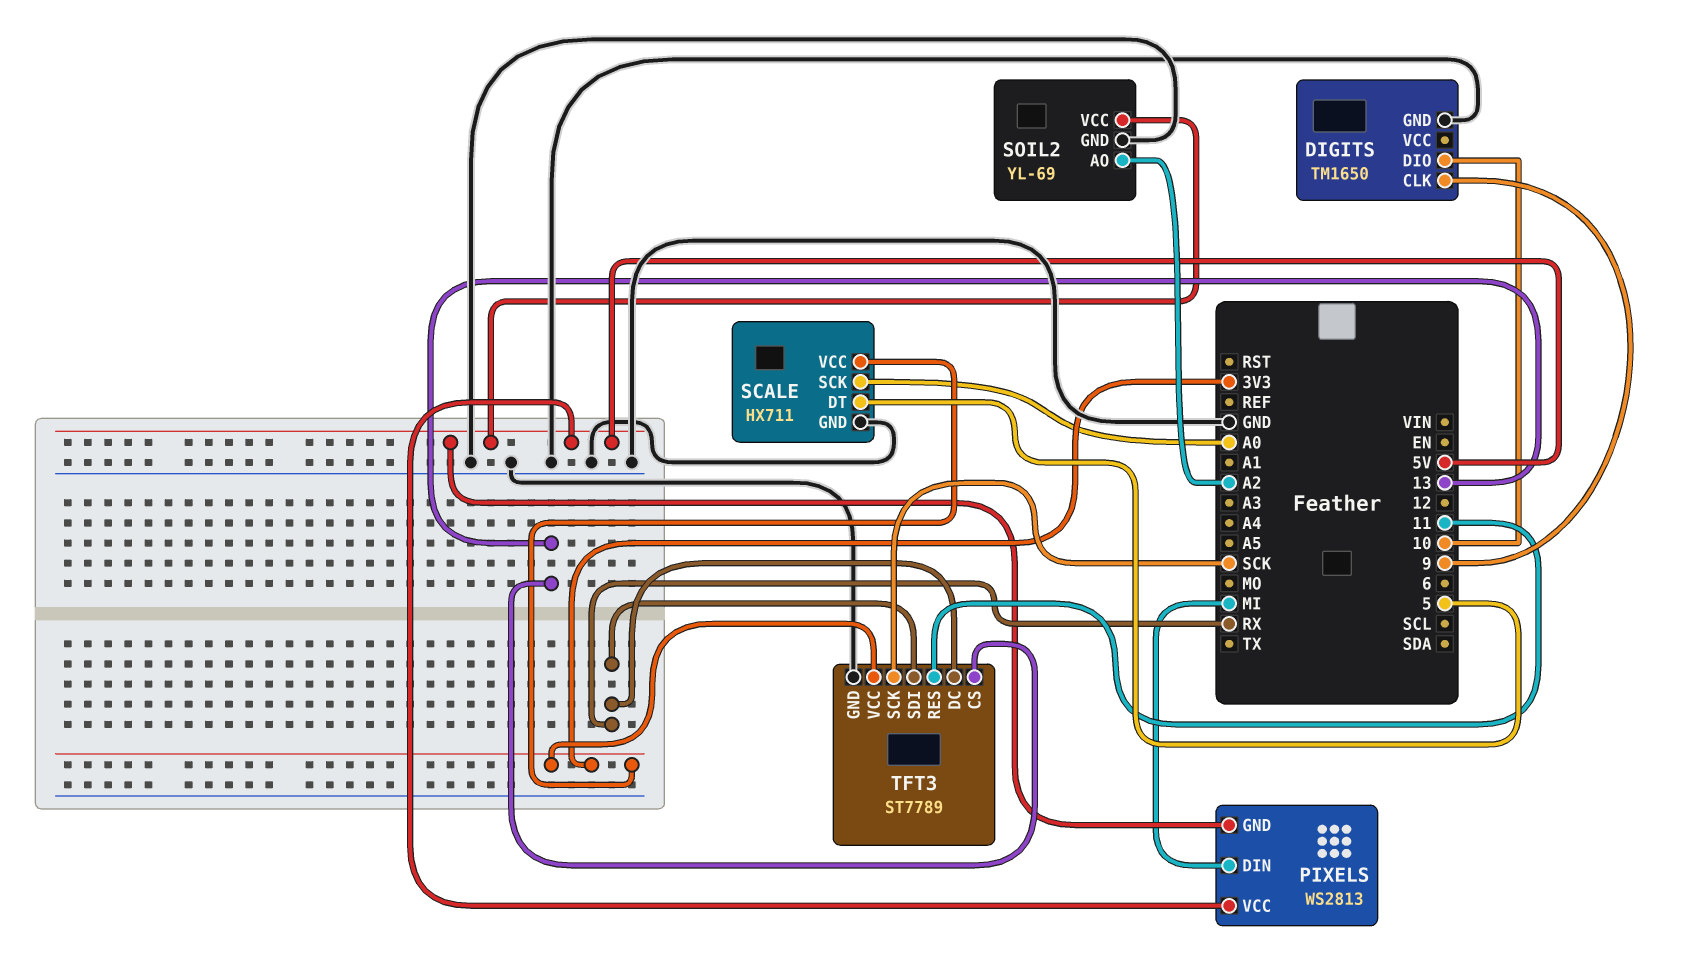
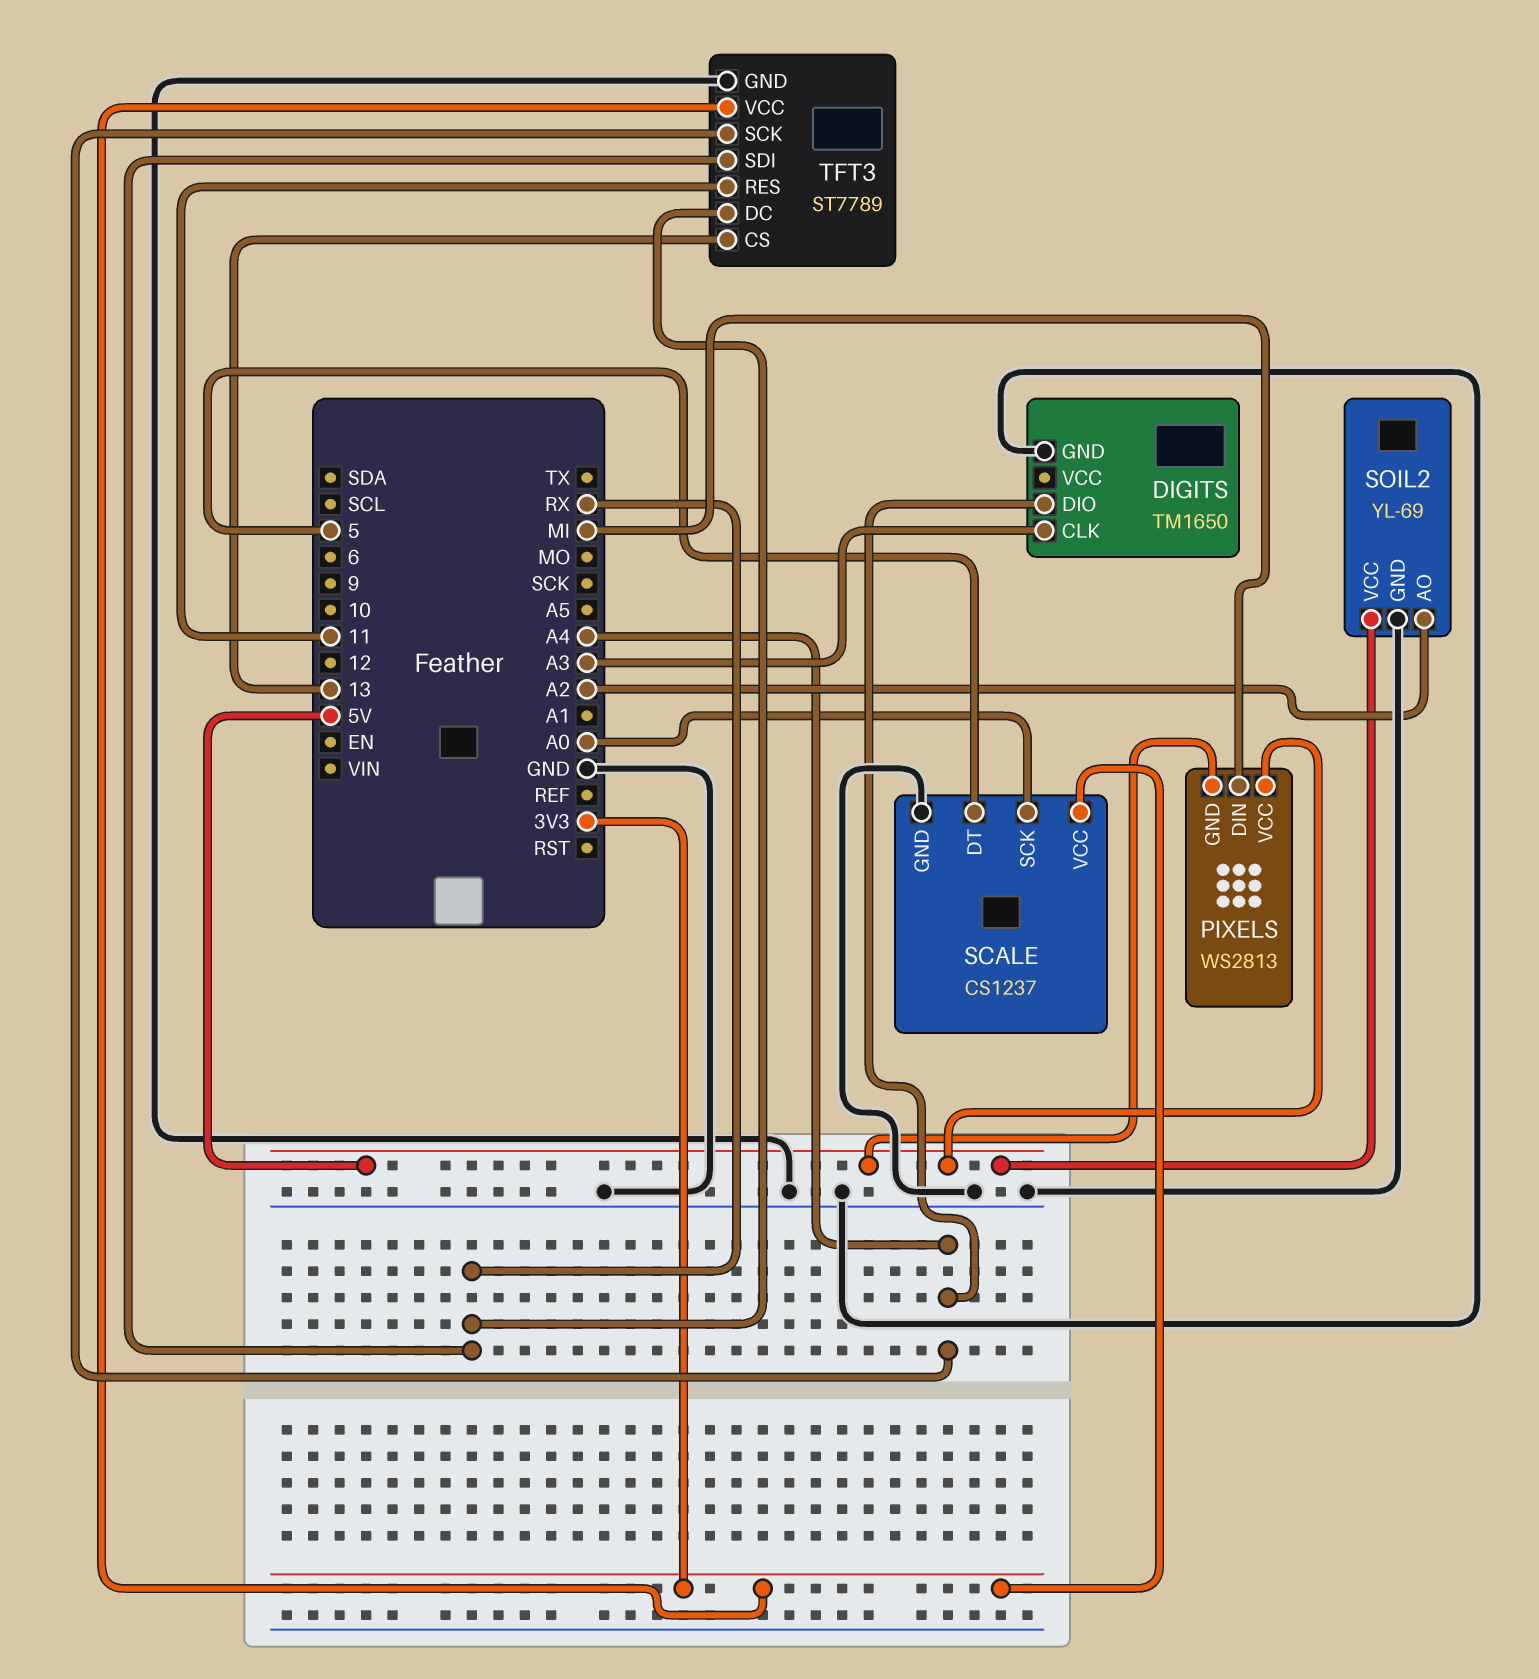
DIGITS pin CLK: 9 -> A3
DIGITS pin DIO: 10 -> A4
SCALE: HX711 -> CS1237
TFT3 pin SCK: SCK -> A4

